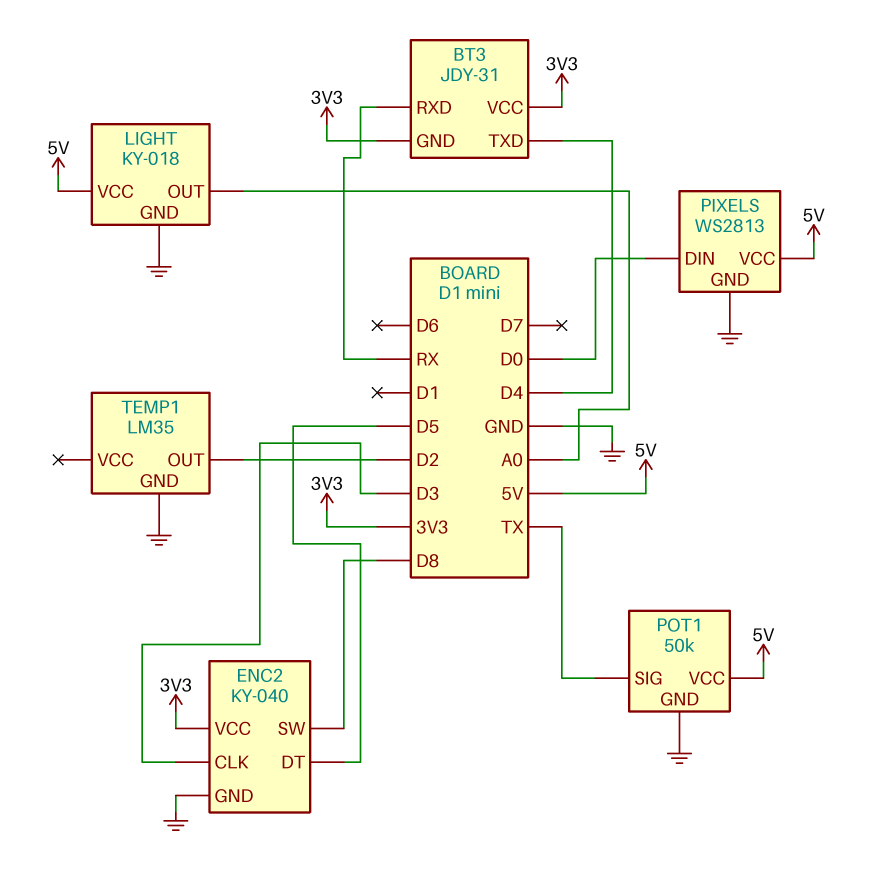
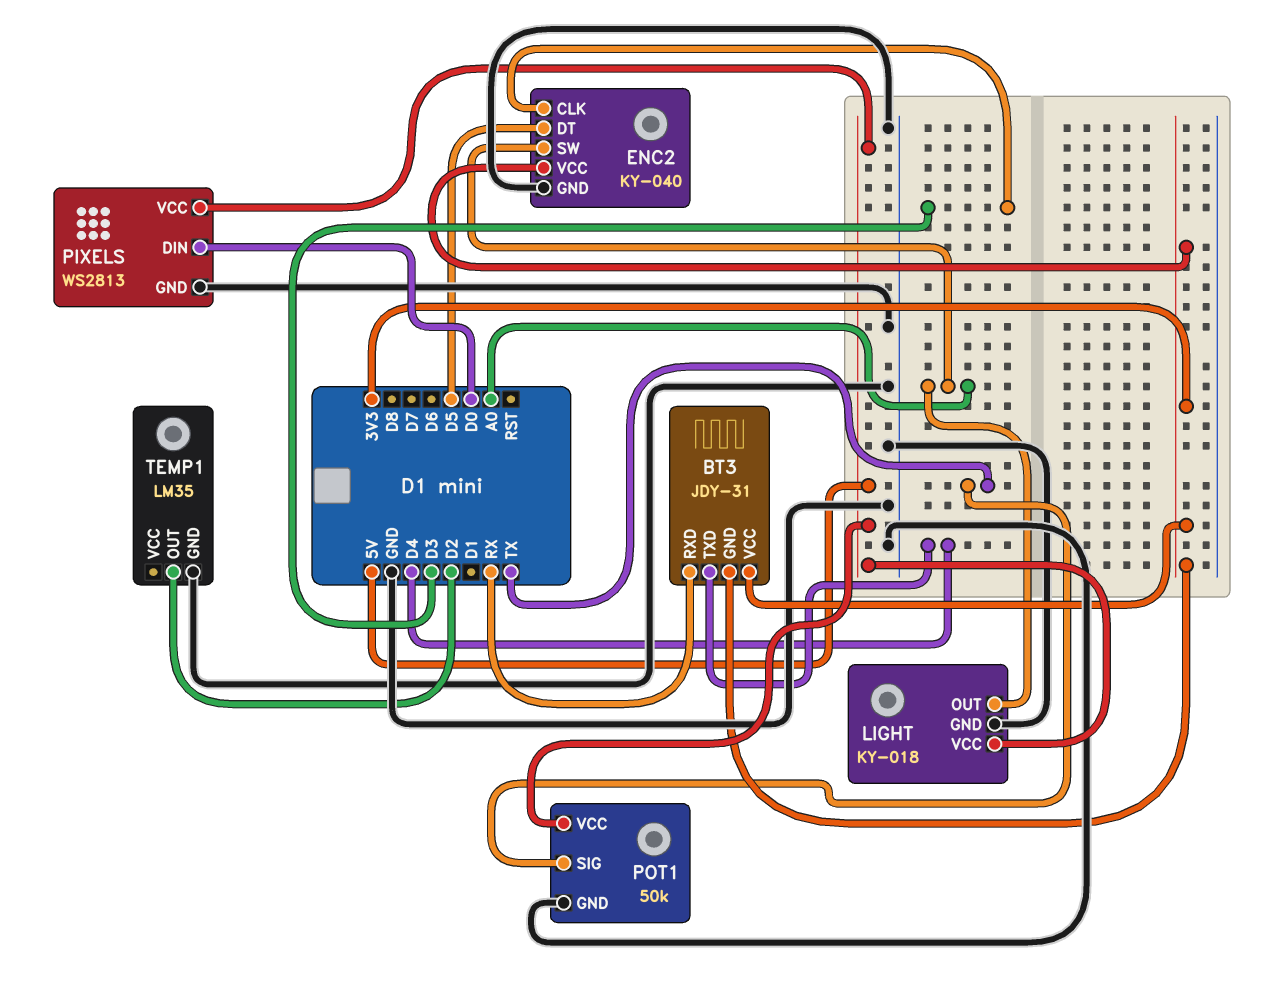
ENC2 pin SW: D8 -> A0

